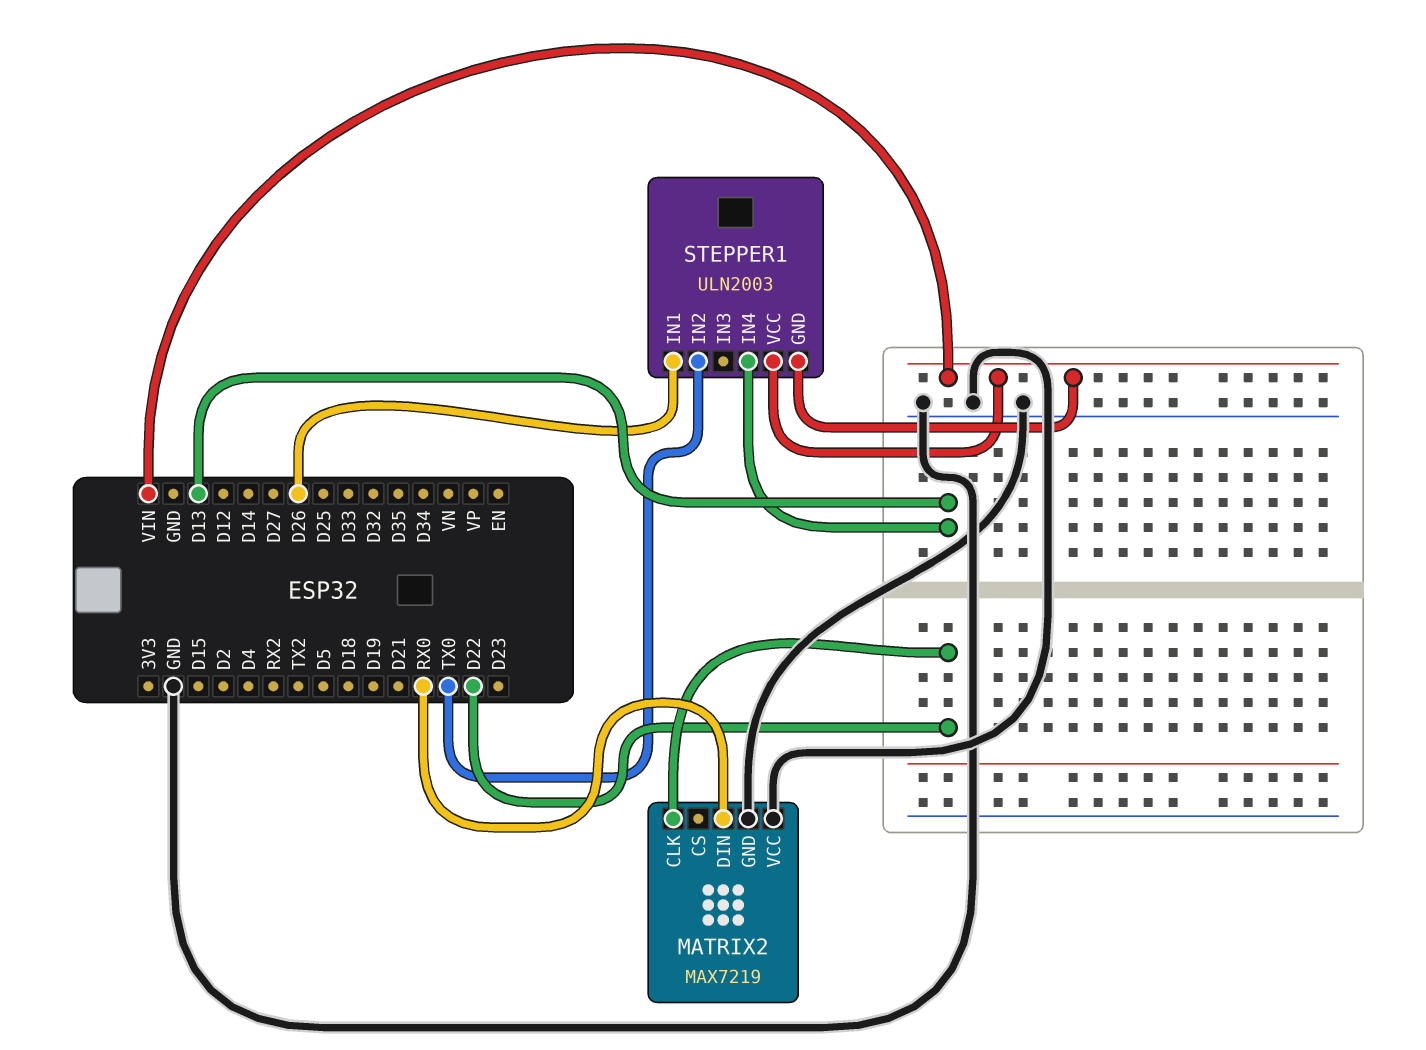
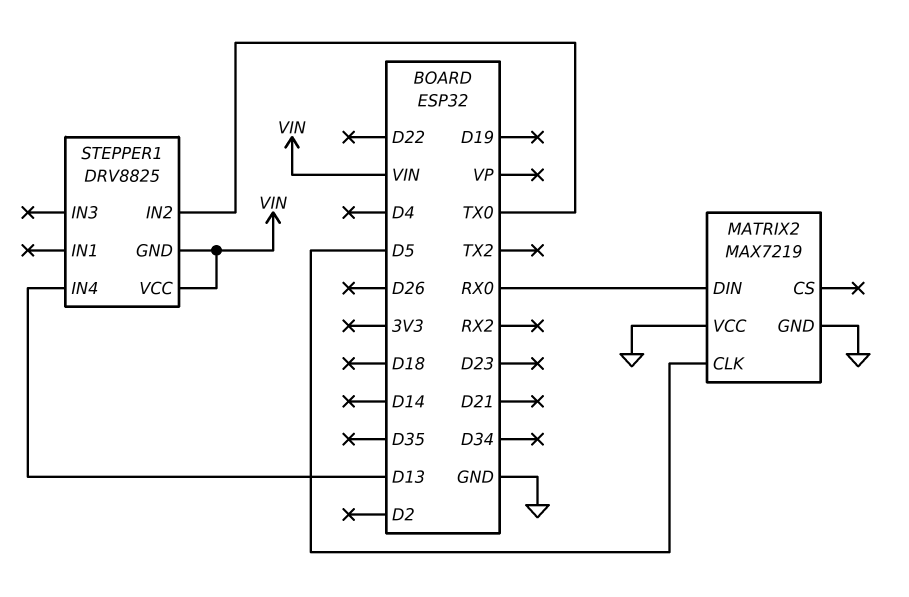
MATRIX2 pin CLK: D22 -> D5
STEPPER1: ULN2003 -> DRV8825
STEPPER1 pin IN1: D26 -> none

